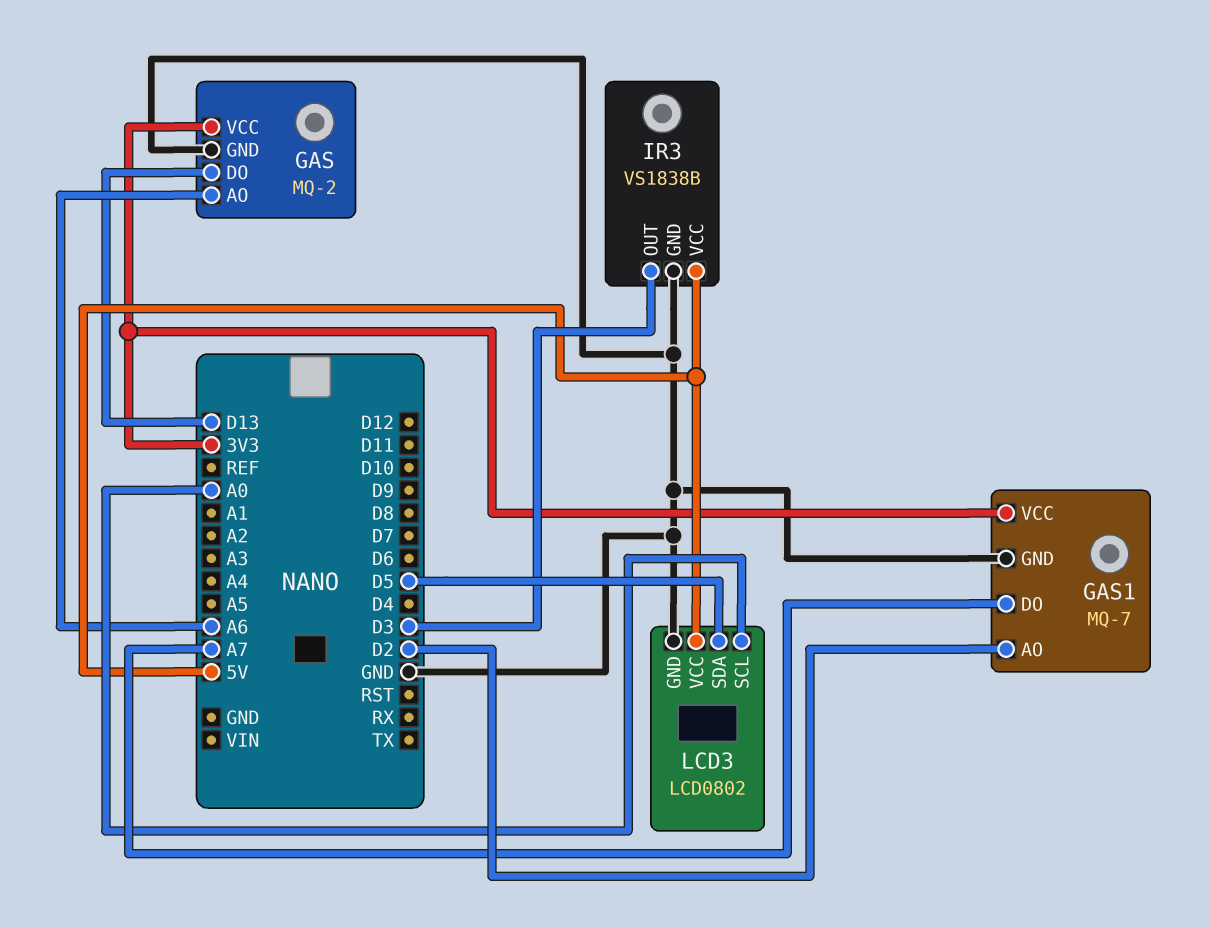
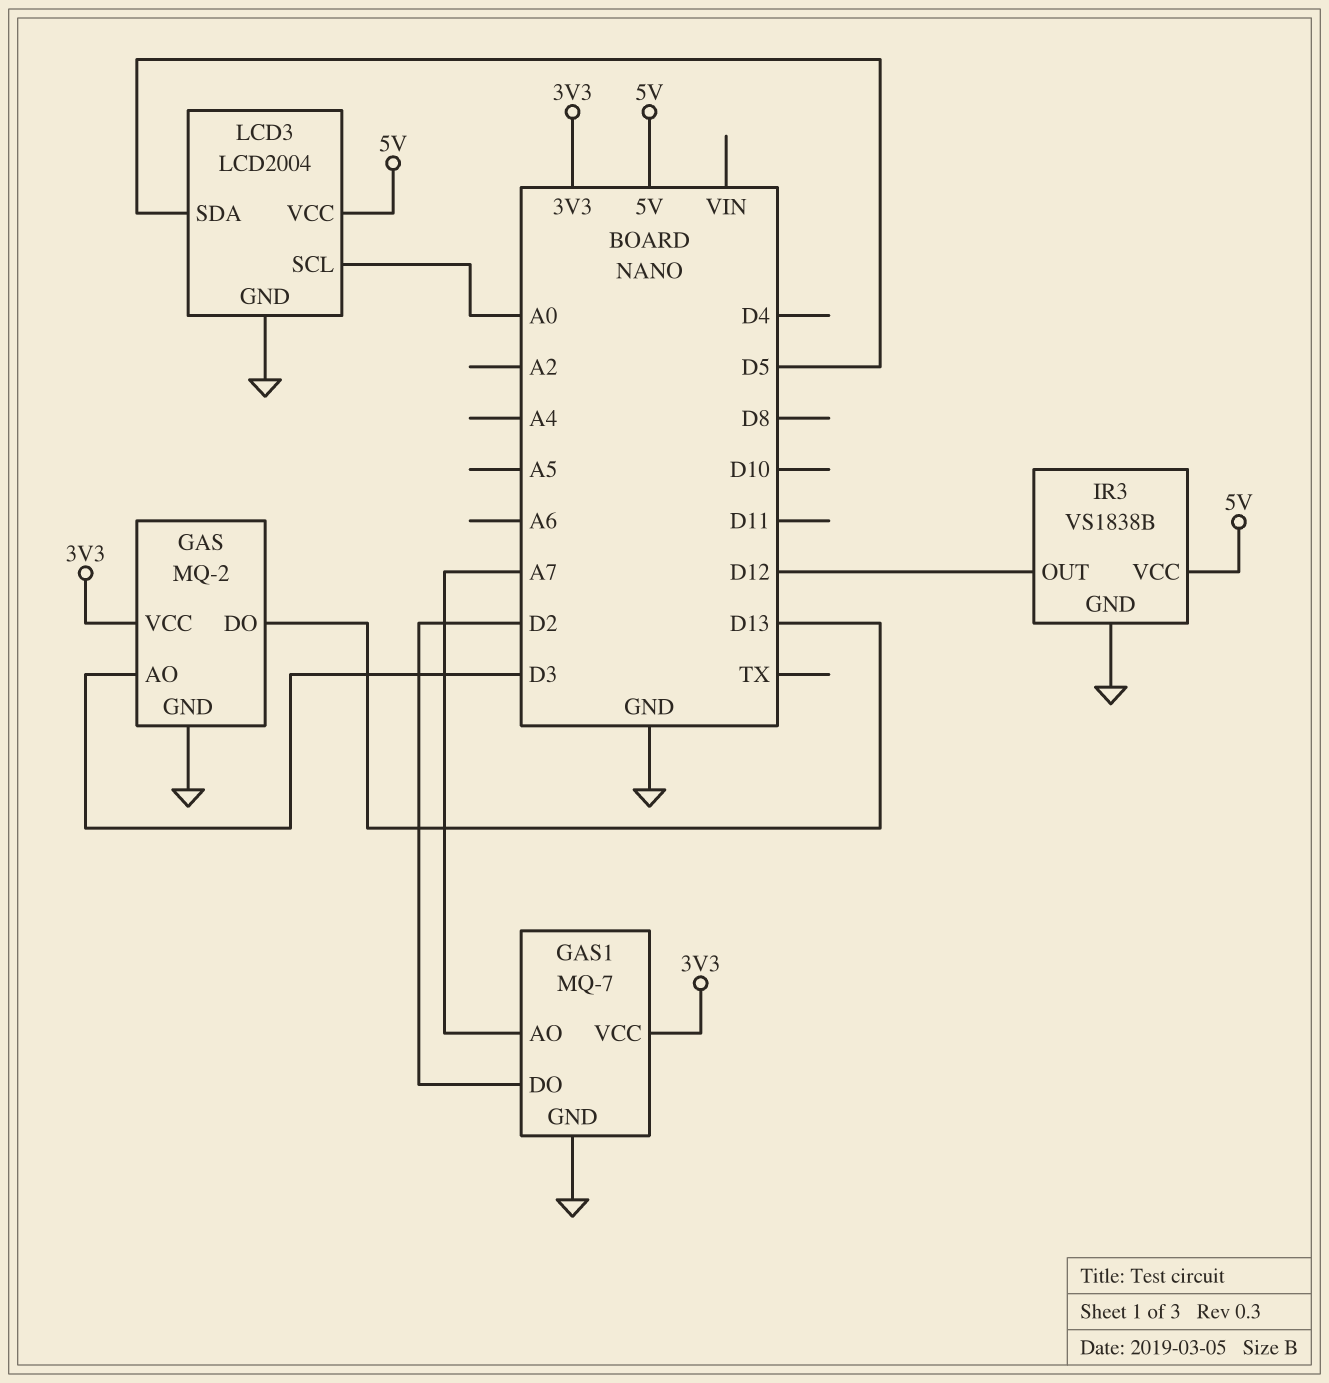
GAS pin AO: A6 -> D3
GAS1 pin AO: D2 -> A7
GAS1 pin DO: A7 -> D2
IR3 pin OUT: D3 -> D12
LCD3: LCD0802 -> LCD2004

